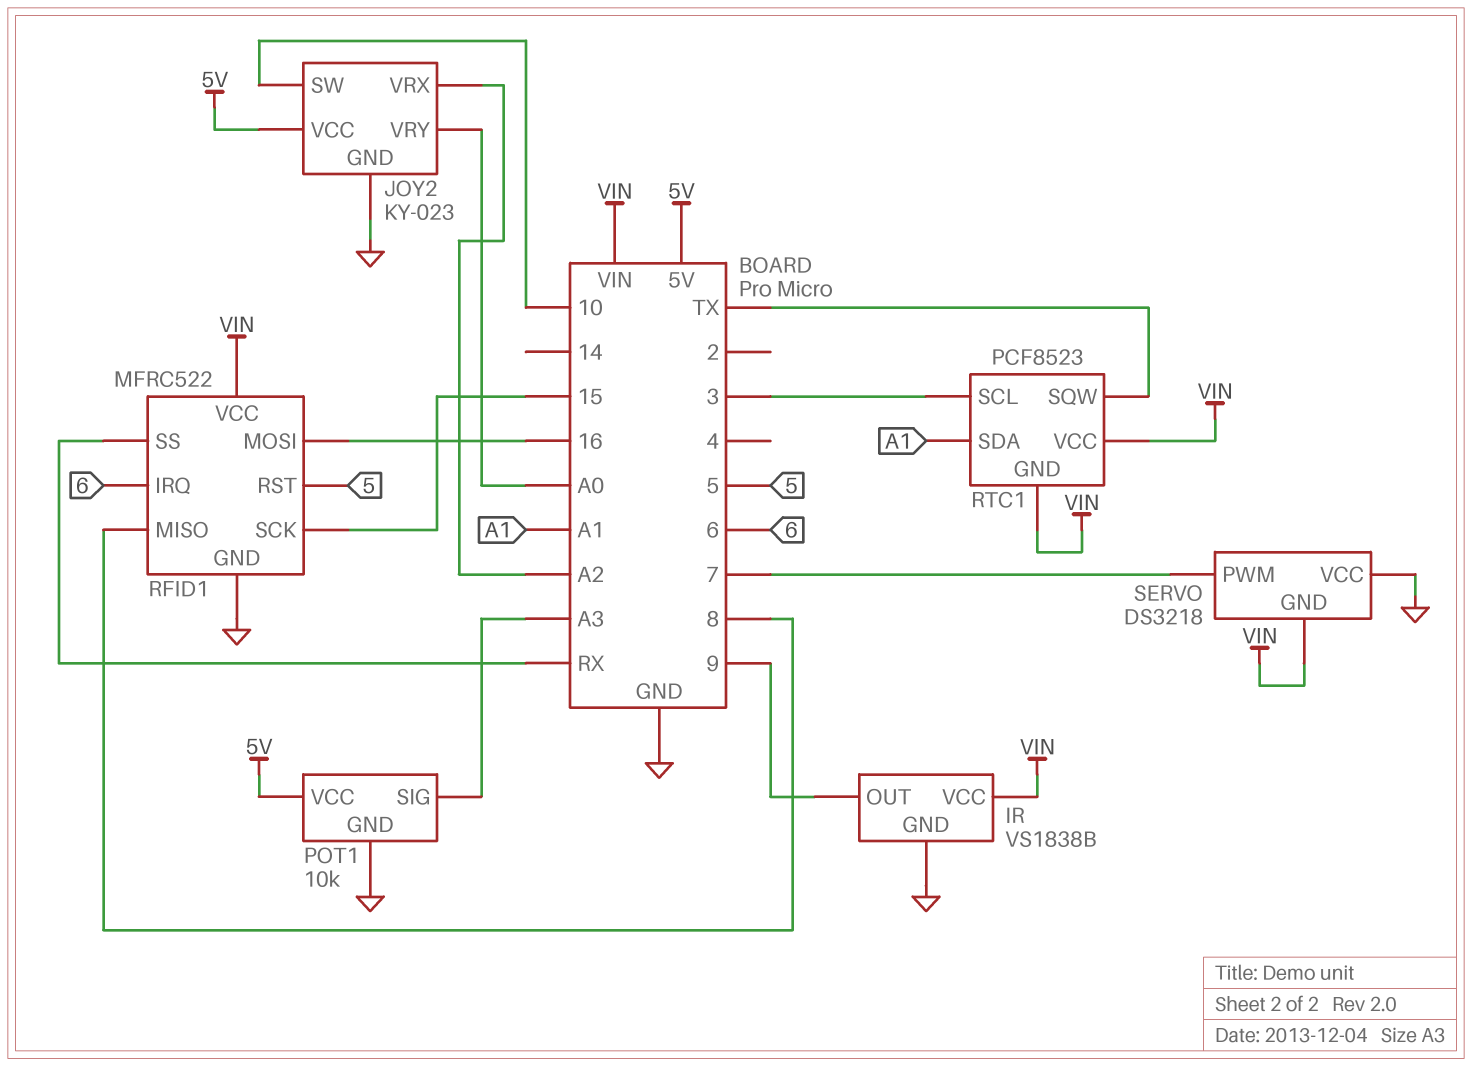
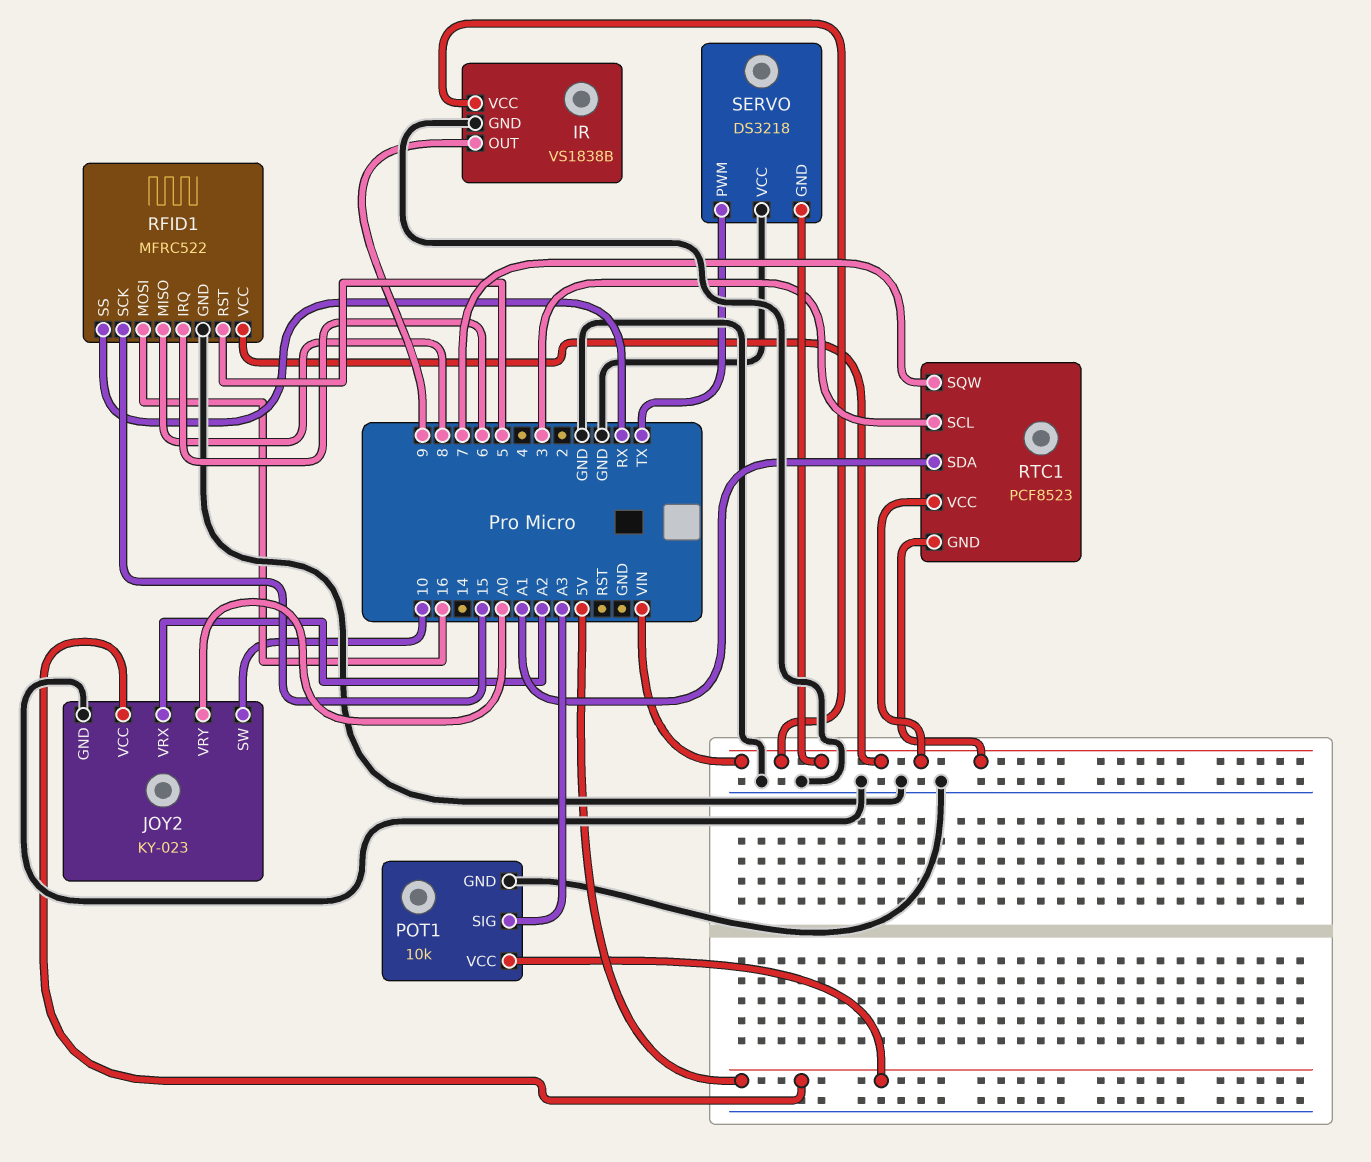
RTC1 pin SQW: TX -> 7
SERVO pin PWM: 7 -> TX

